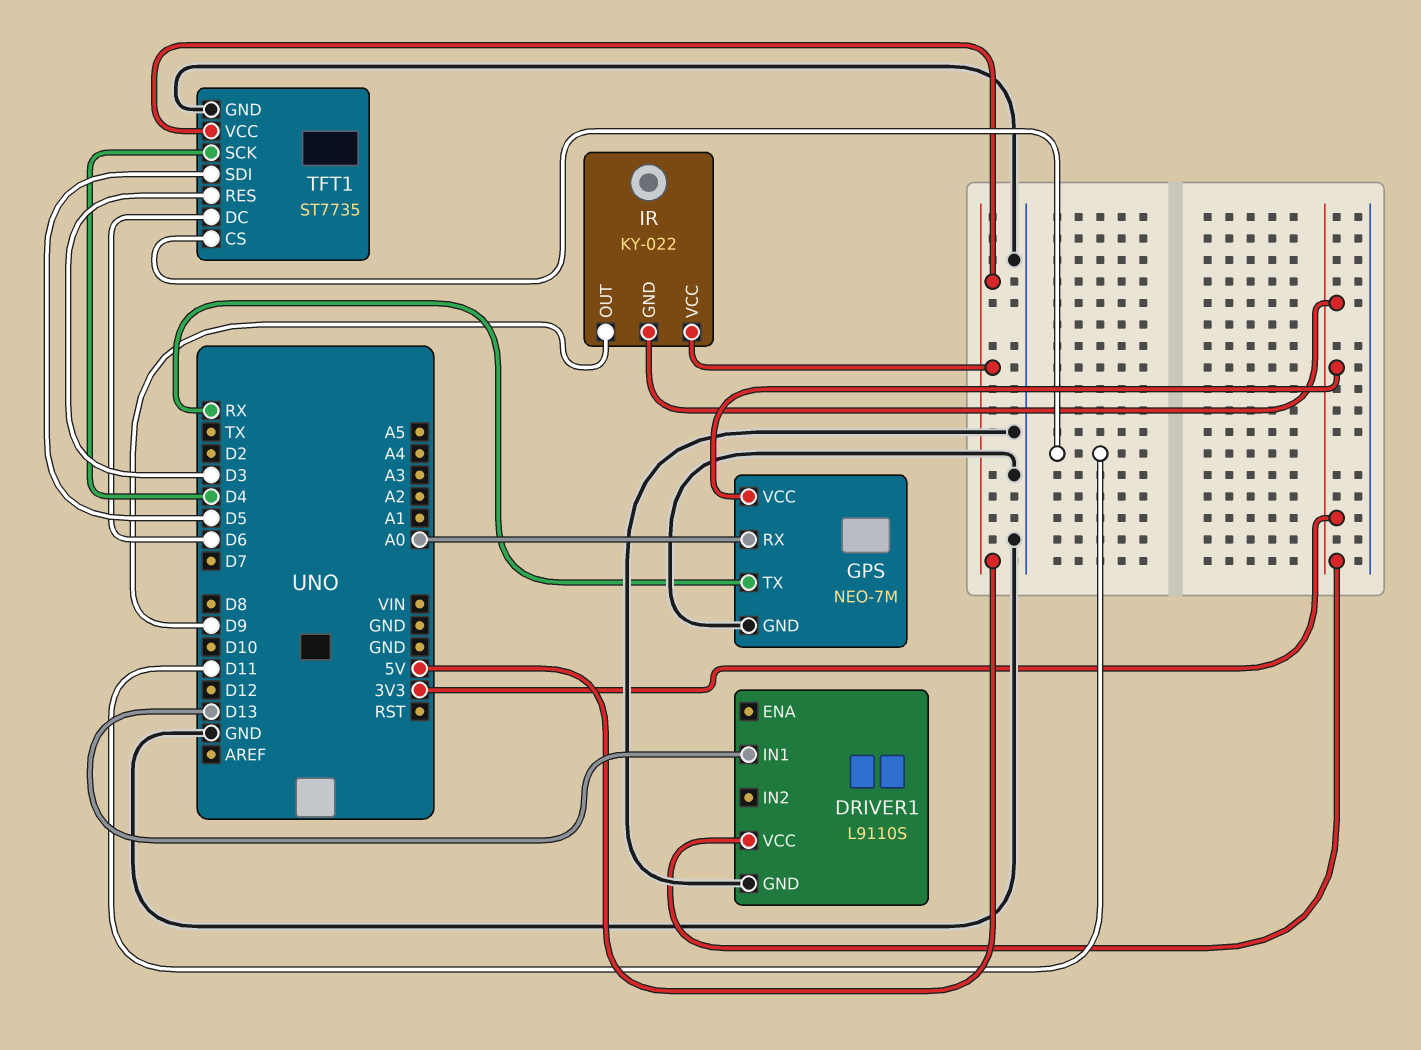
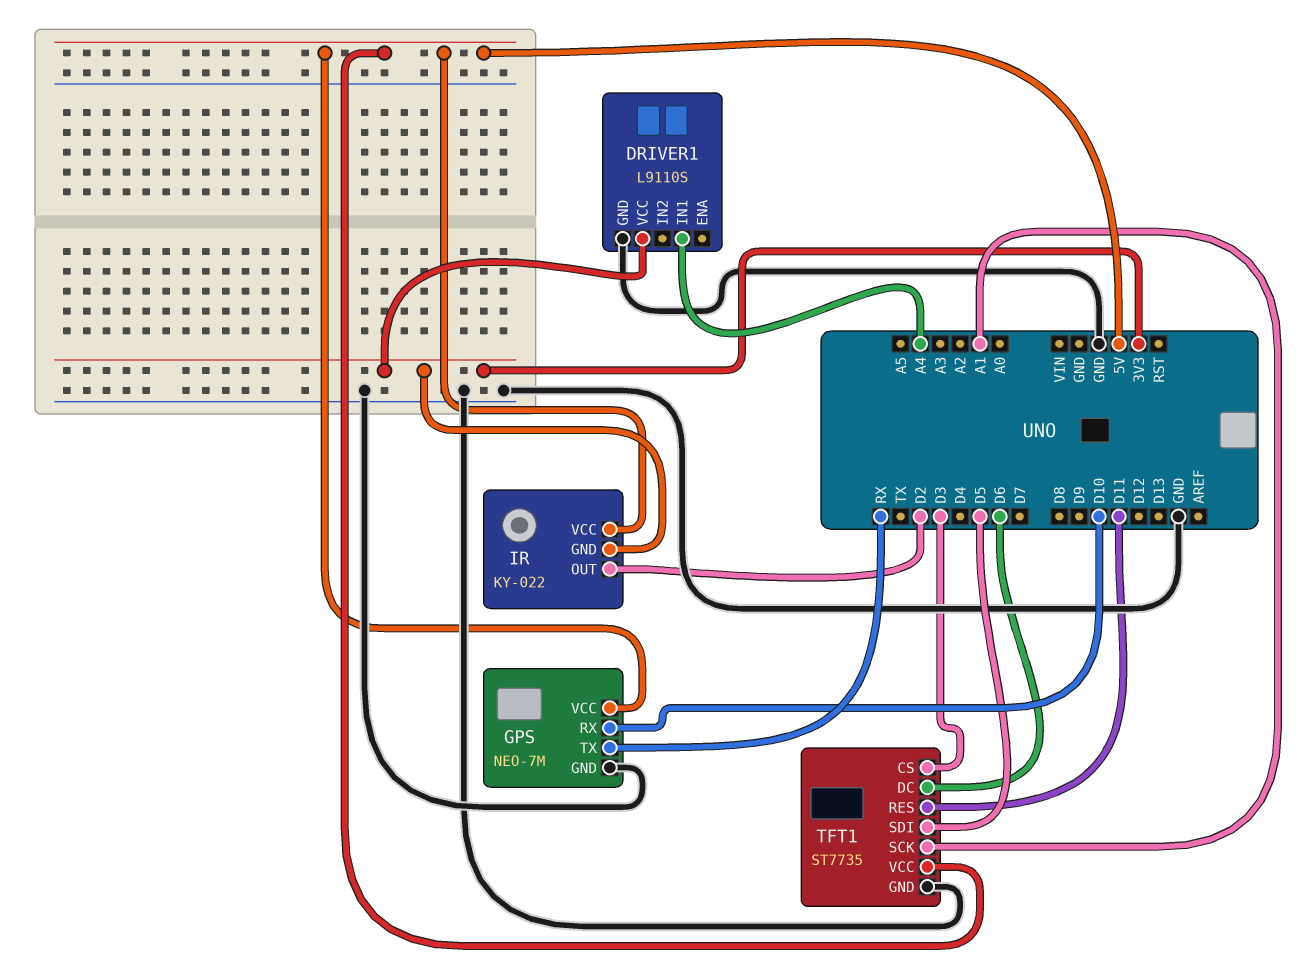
DRIVER1 pin IN1: D13 -> A4
GPS pin RX: A0 -> D10
GPS pin VCC: 3V3 -> 5V
IR pin OUT: D9 -> D2
TFT1 pin CS: D11 -> D3
TFT1 pin RES: D3 -> D11
TFT1 pin SCK: D4 -> A1

